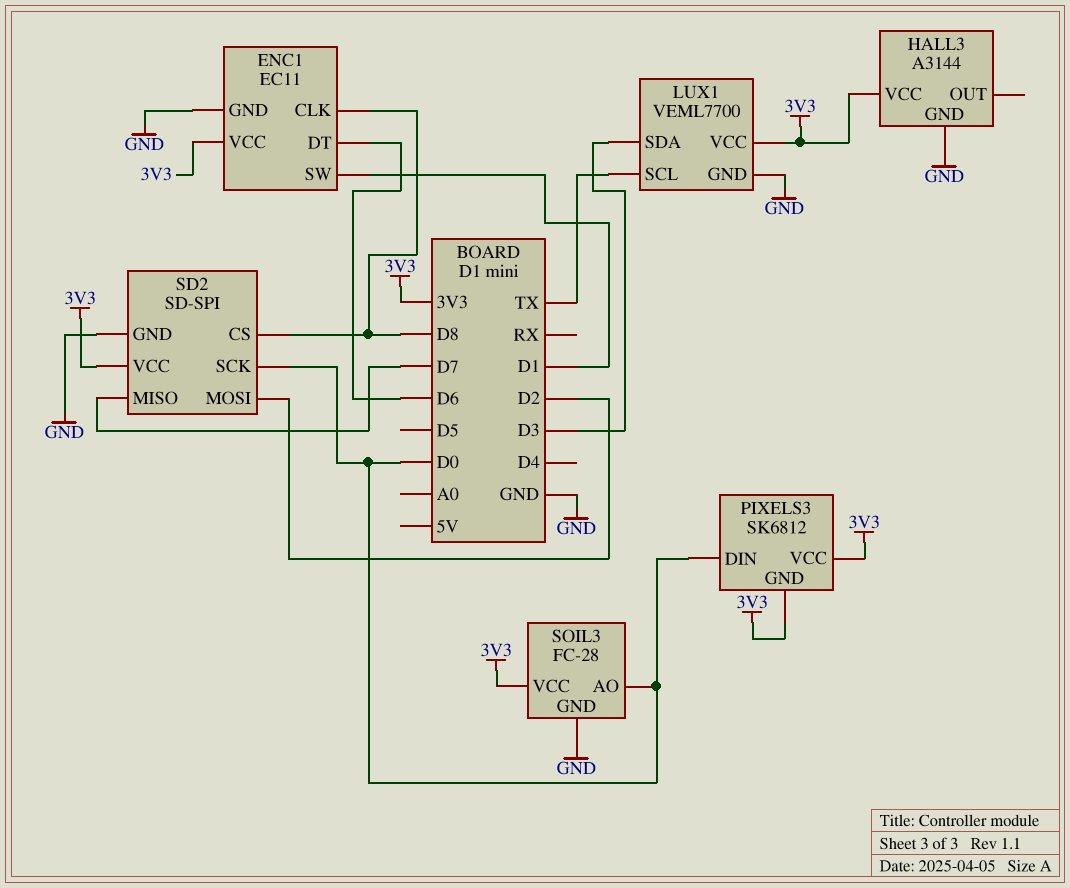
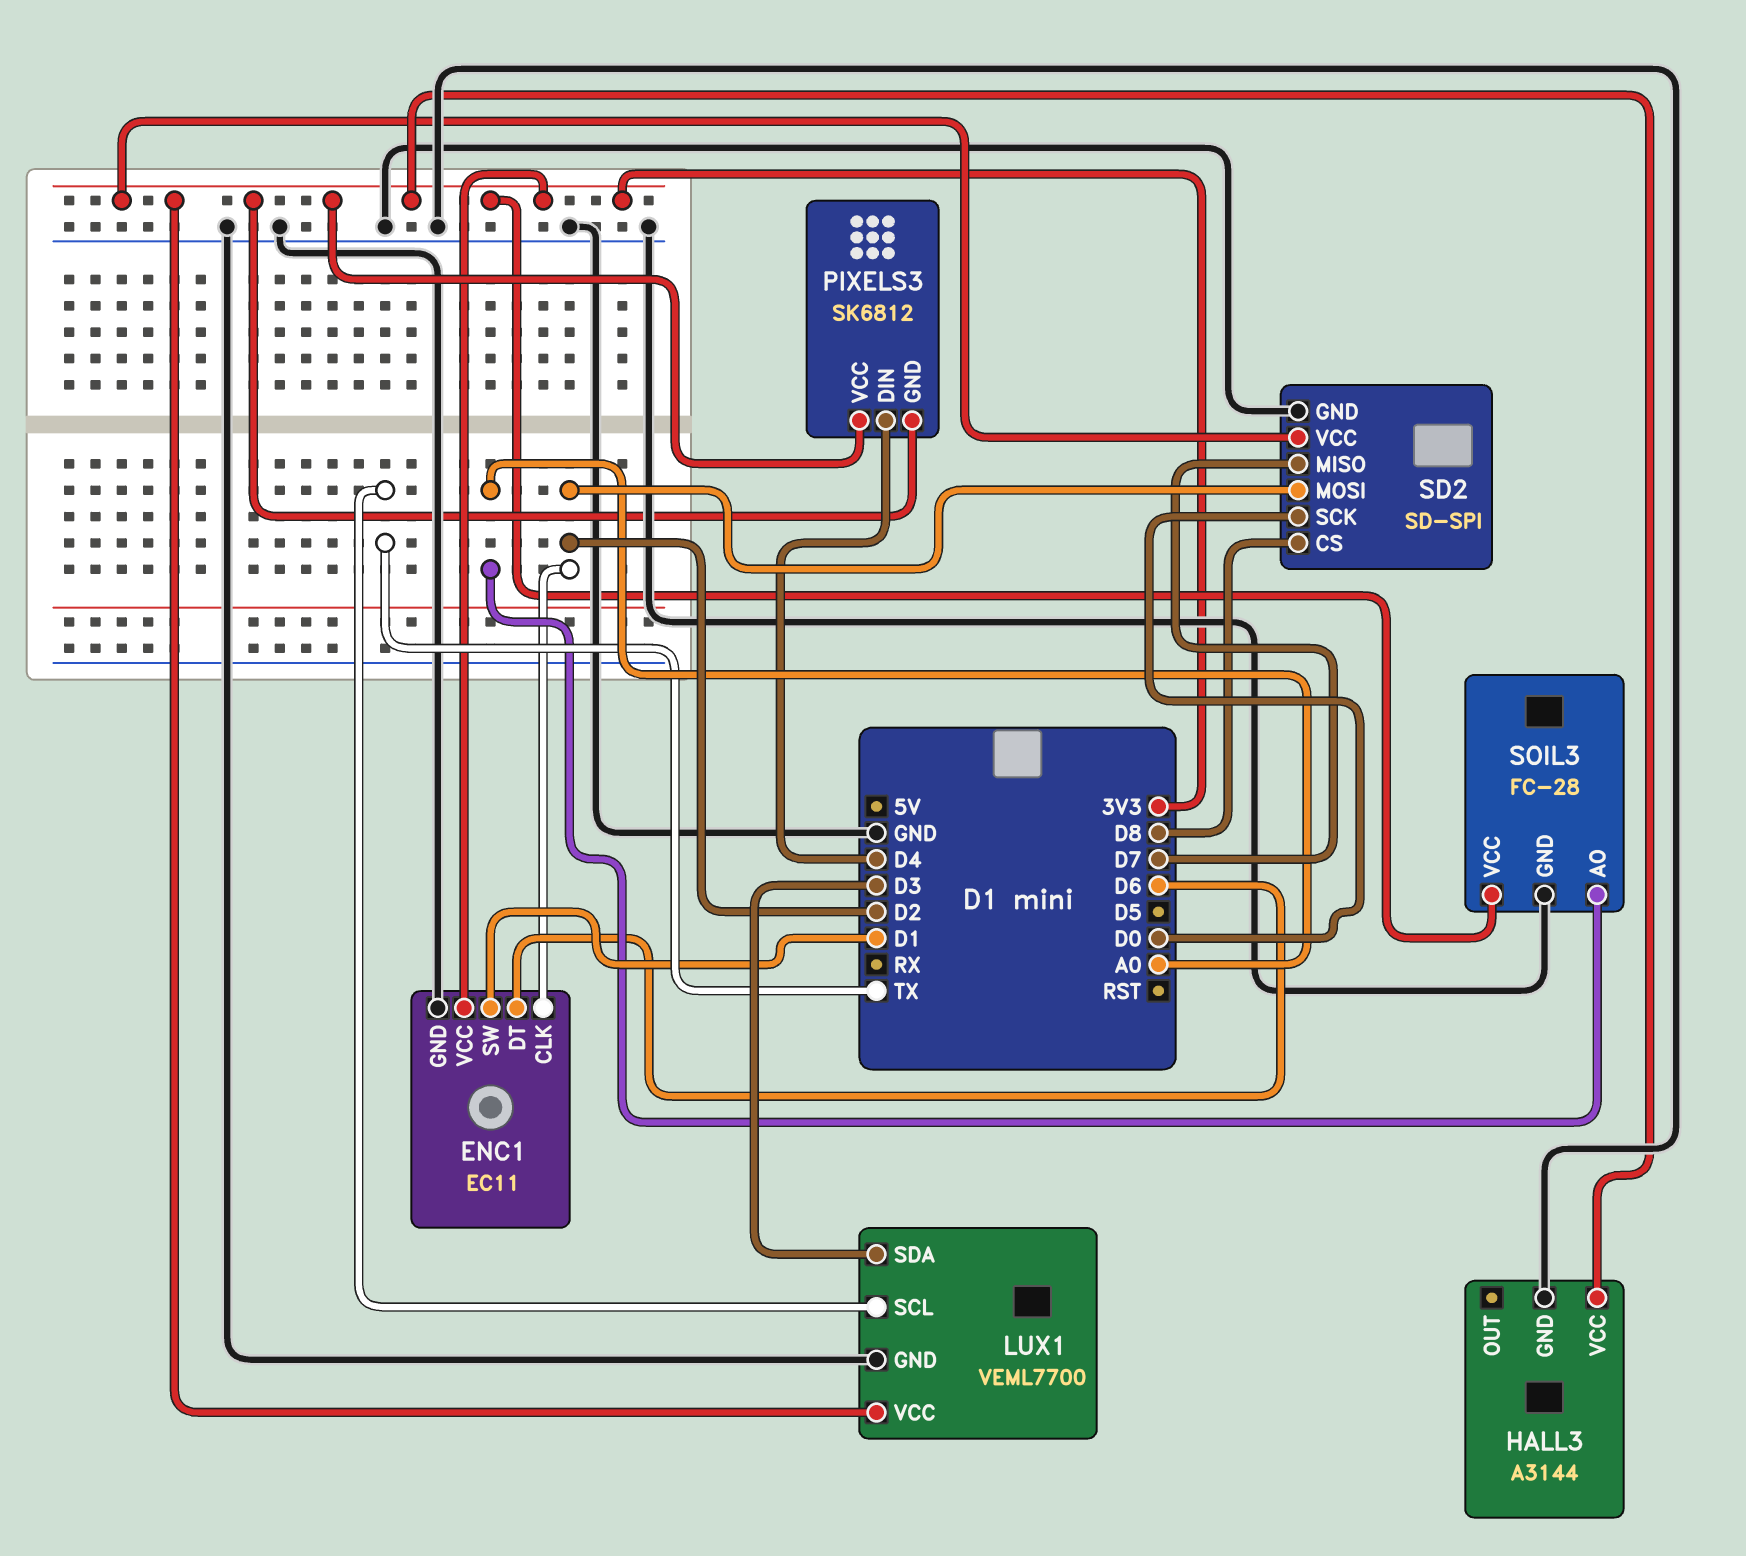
ENC1 pin CLK: D8 -> D2
PIXELS3 pin DIN: D0 -> D4
SOIL3 pin AO: D0 -> A0

